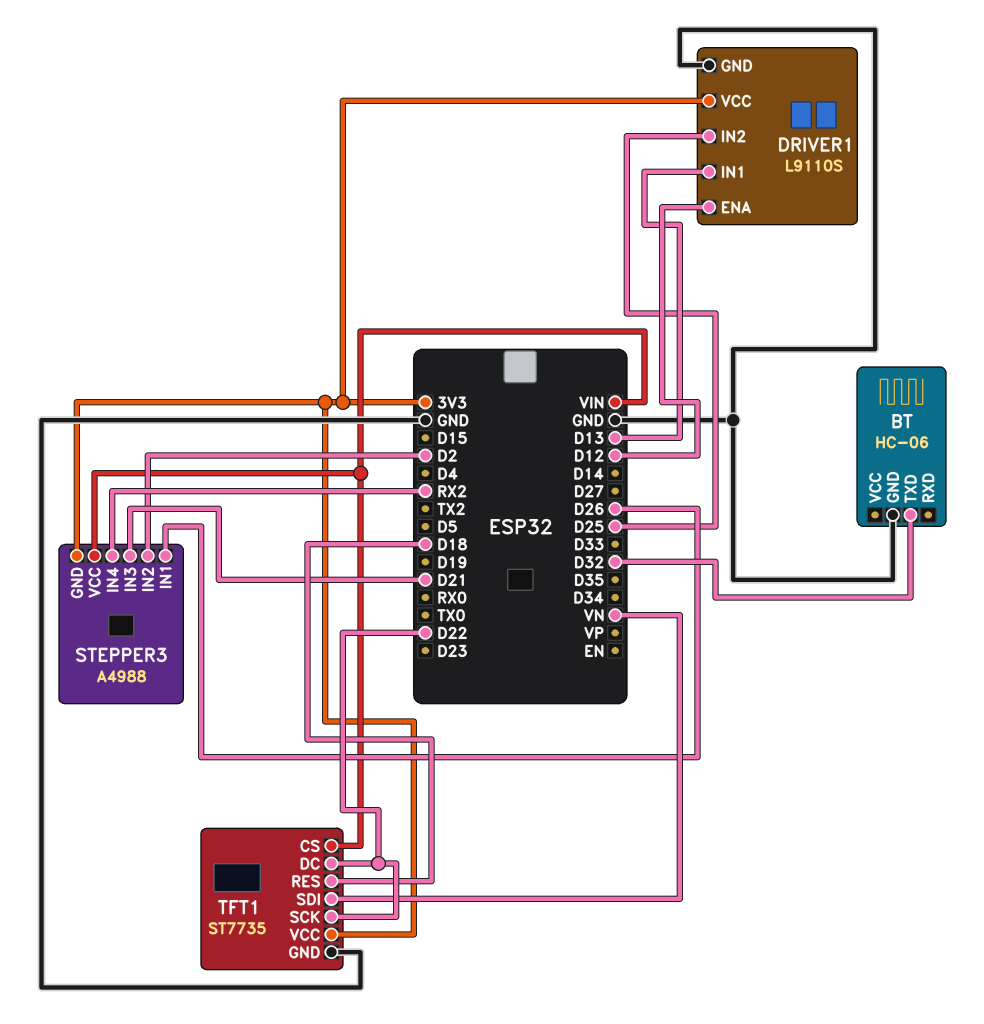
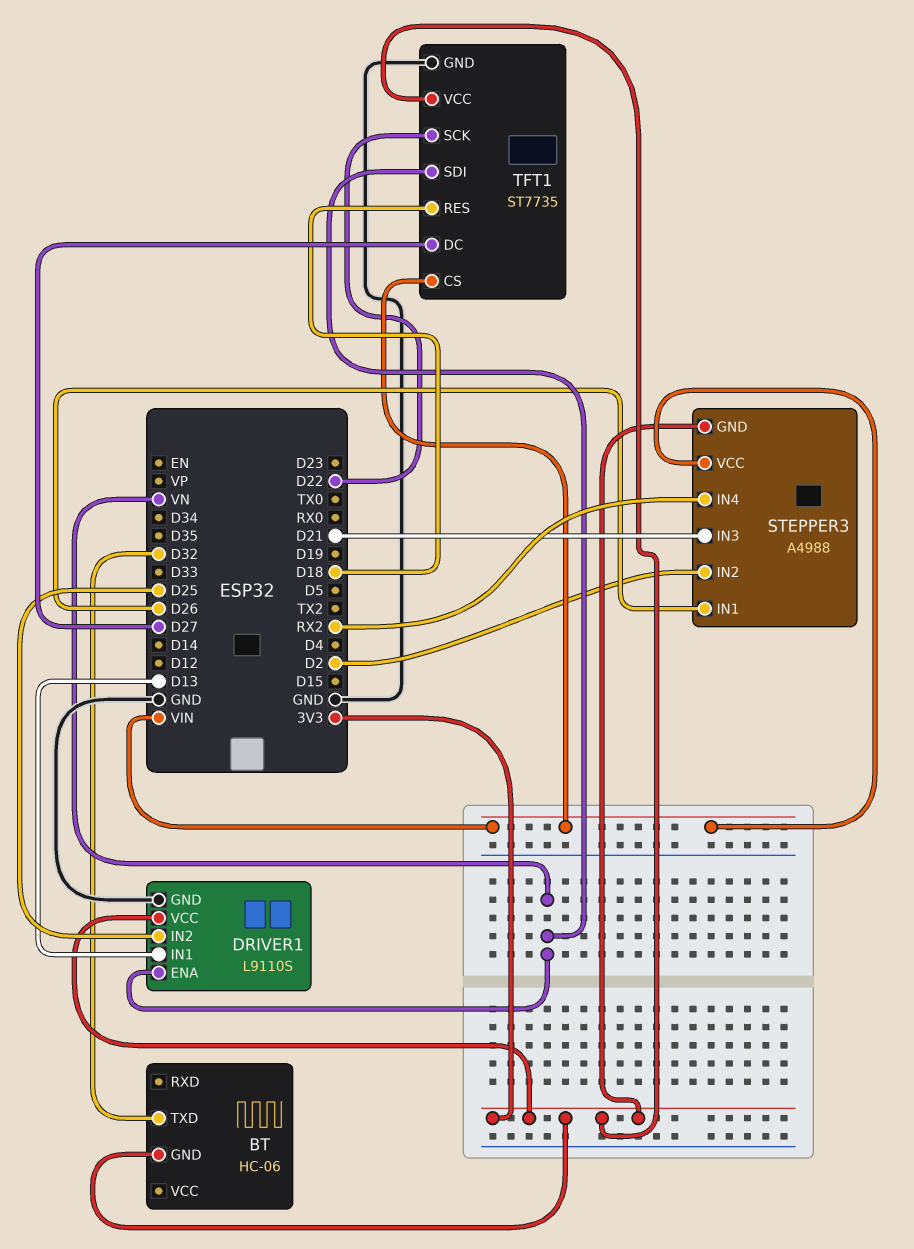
BT pin GND: GND -> 3V3
DRIVER1 pin ENA: D12 -> VN
TFT1 pin DC: D22 -> D27

